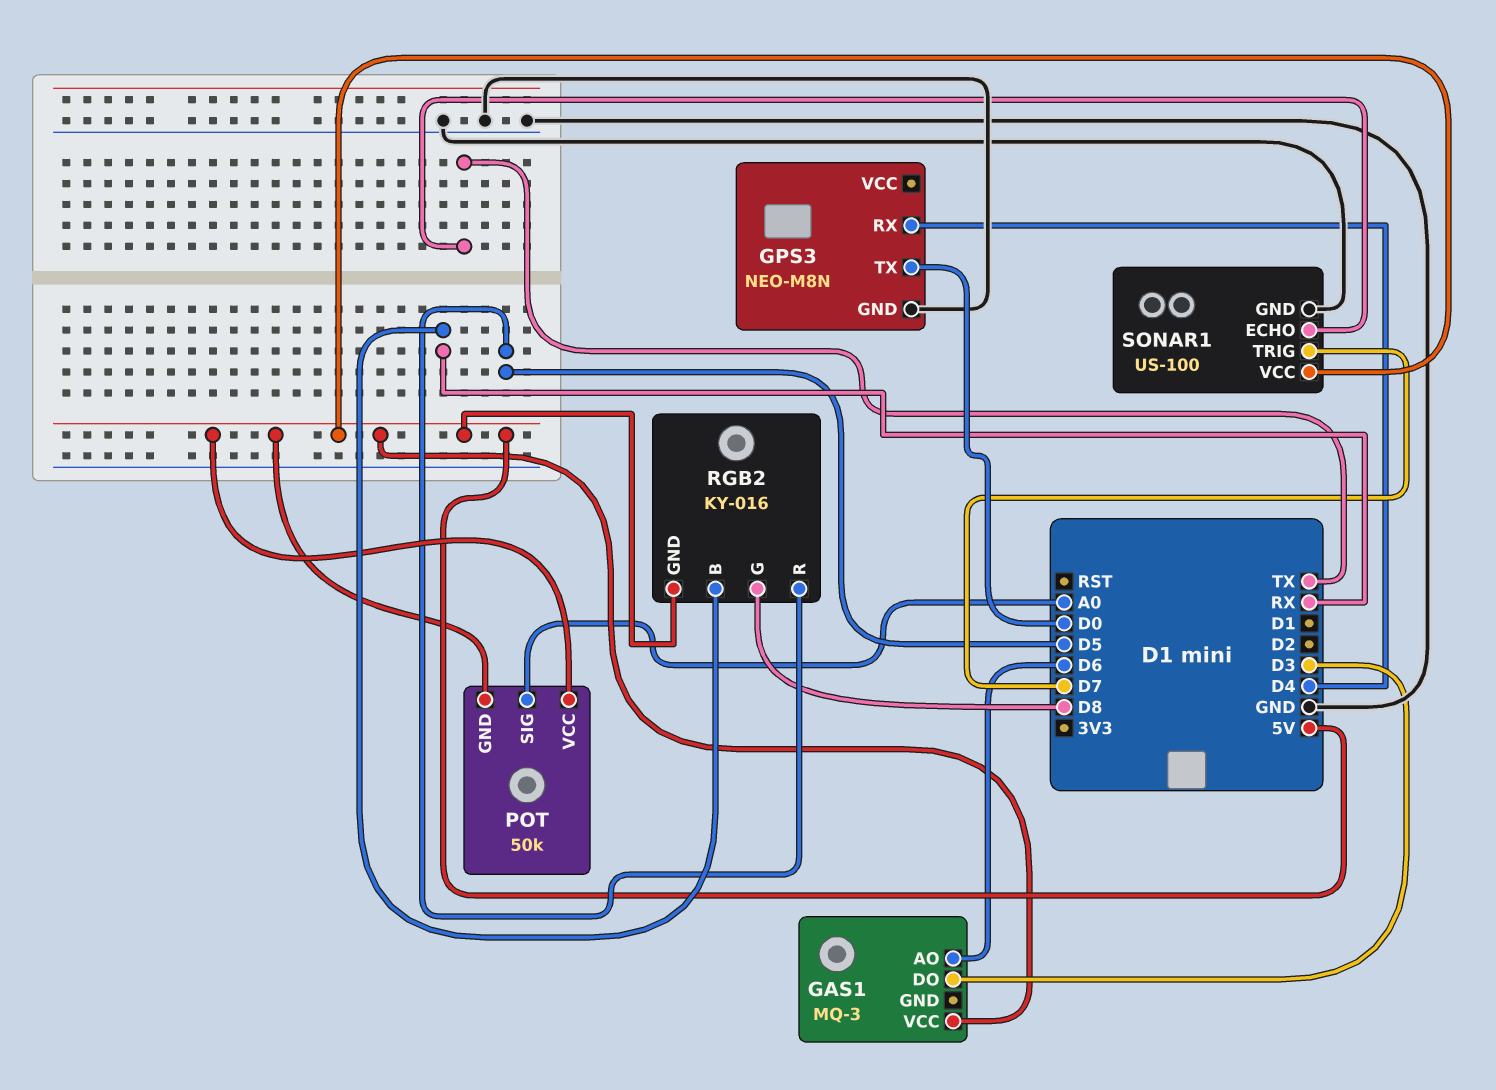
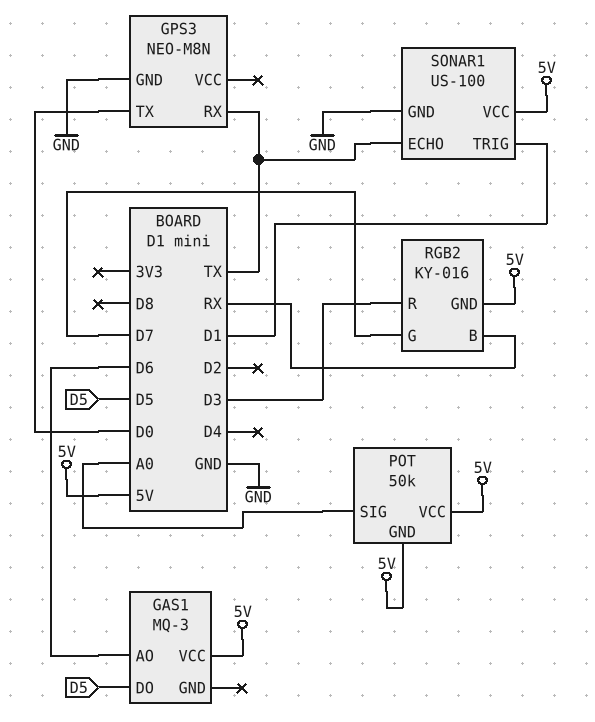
GAS1 pin DO: D3 -> D5
GPS3 pin RX: D4 -> TX
RGB2 pin G: D8 -> D7
RGB2 pin R: D5 -> D3
SONAR1 pin TRIG: D7 -> D1

